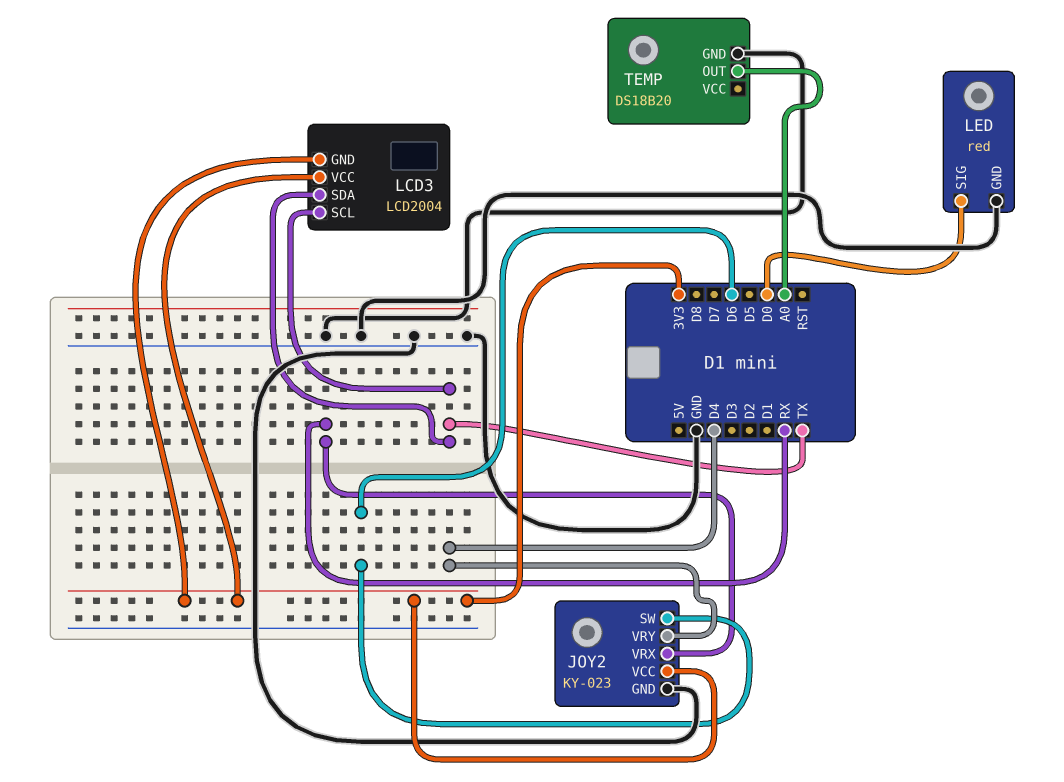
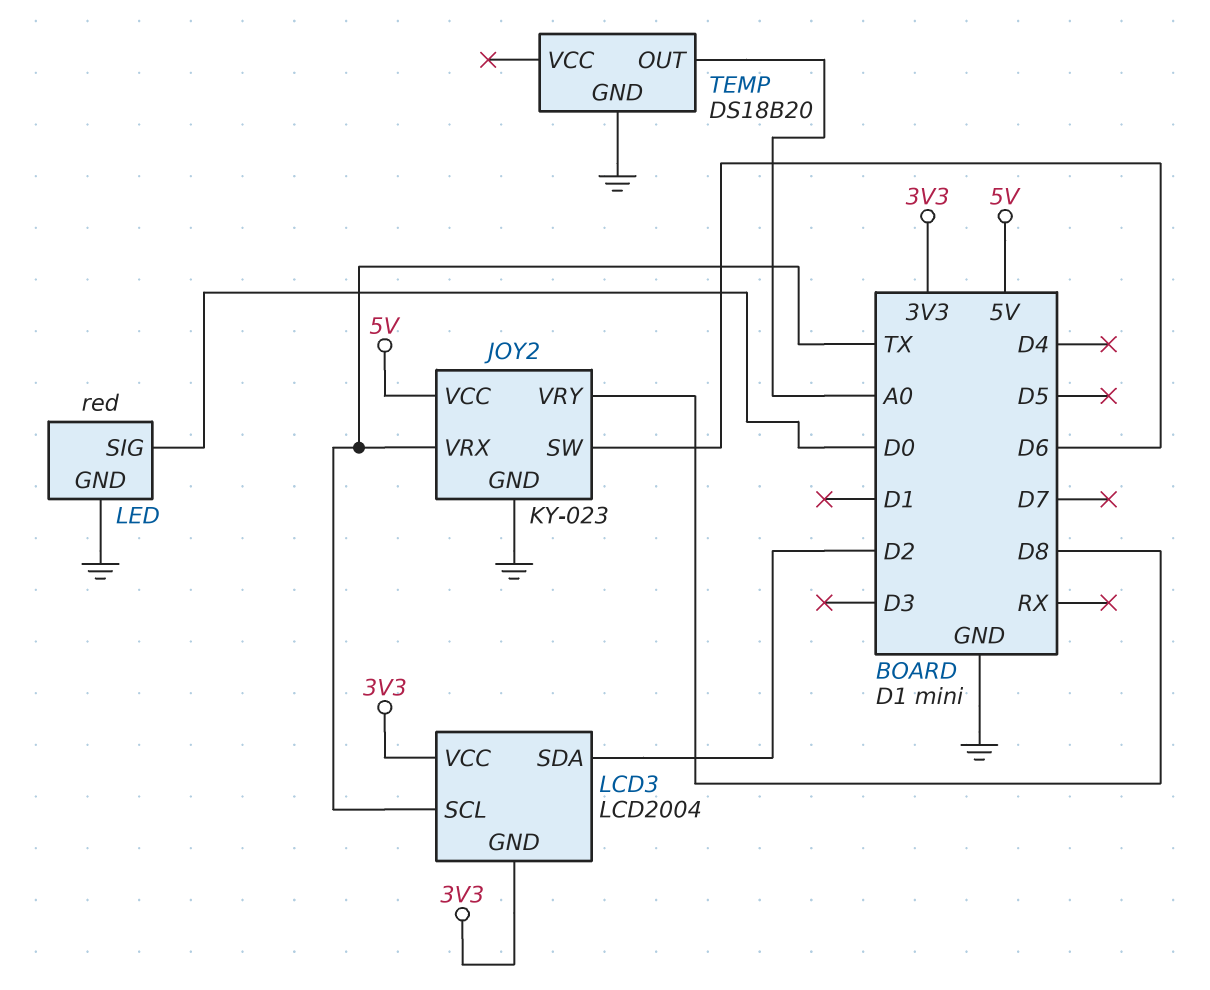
JOY2 pin VCC: 3V3 -> 5V
JOY2 pin VRX: RX -> TX
JOY2 pin VRY: D4 -> D8
LCD3 pin SDA: TX -> D2

